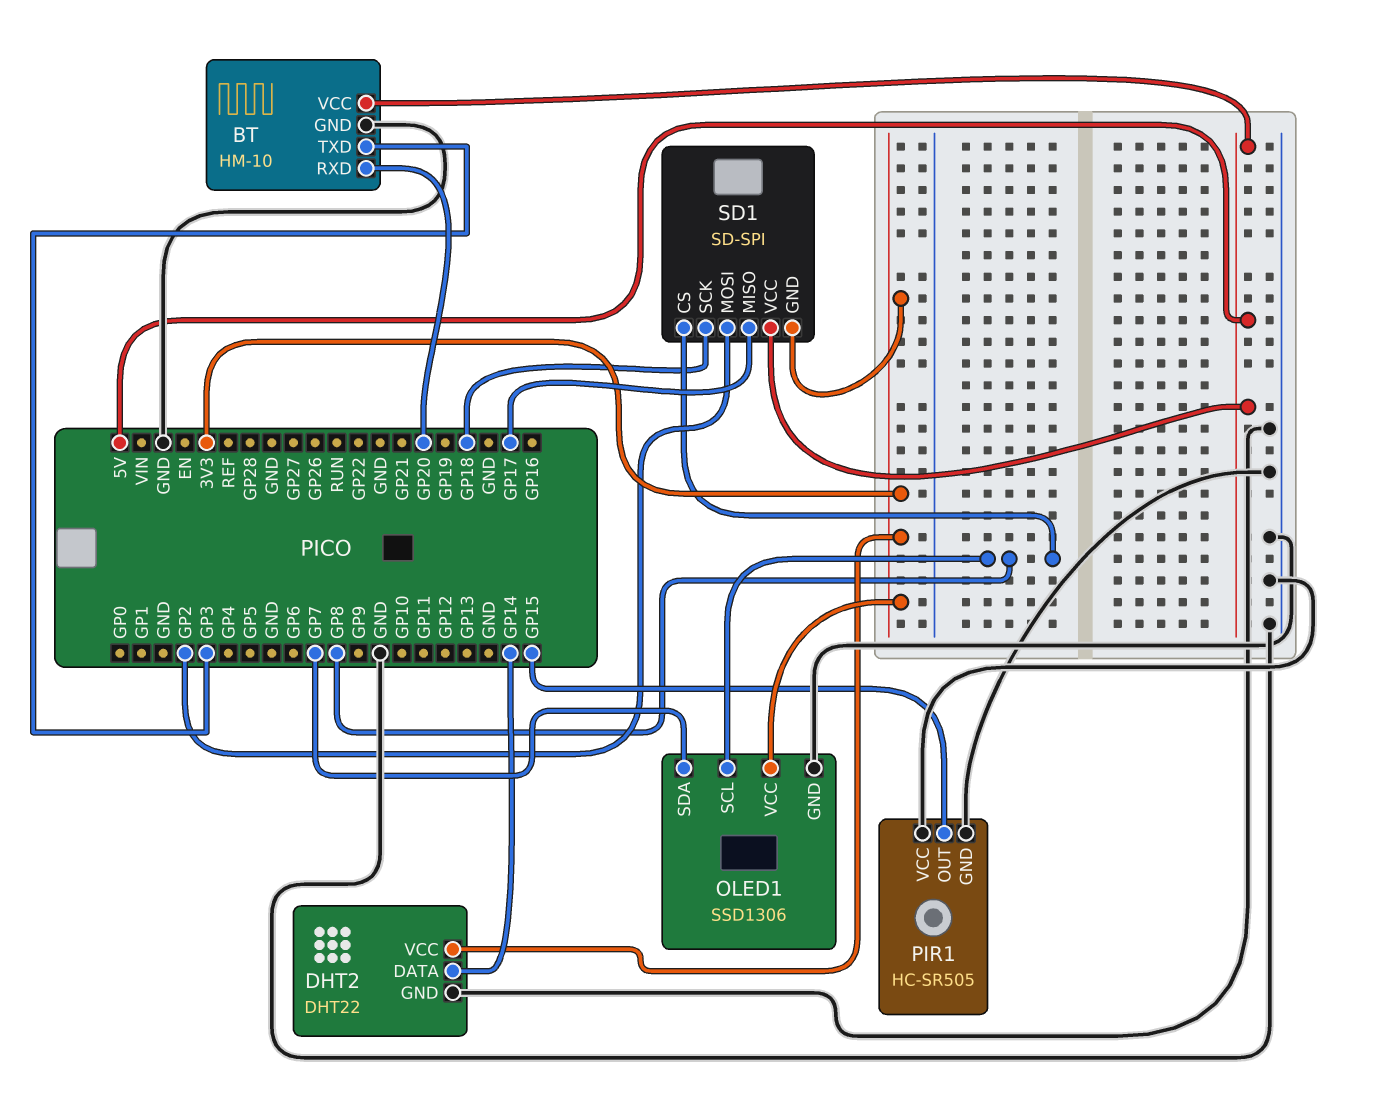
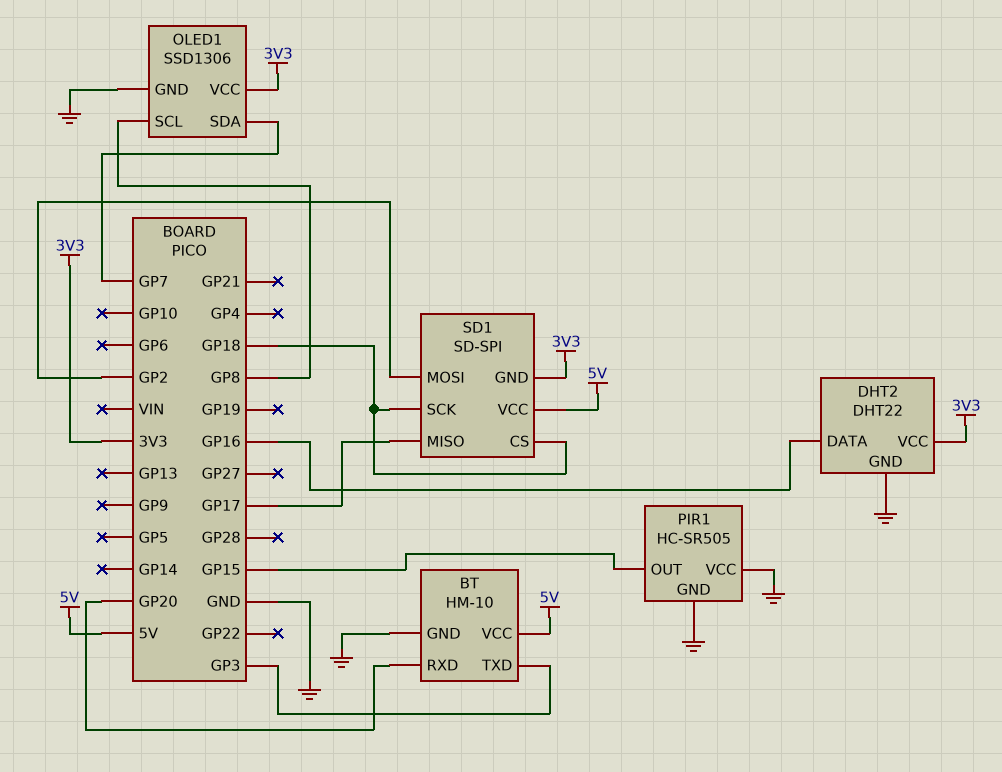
DHT2 pin DATA: GP14 -> GP16
SD1 pin CS: GP8 -> GP18

